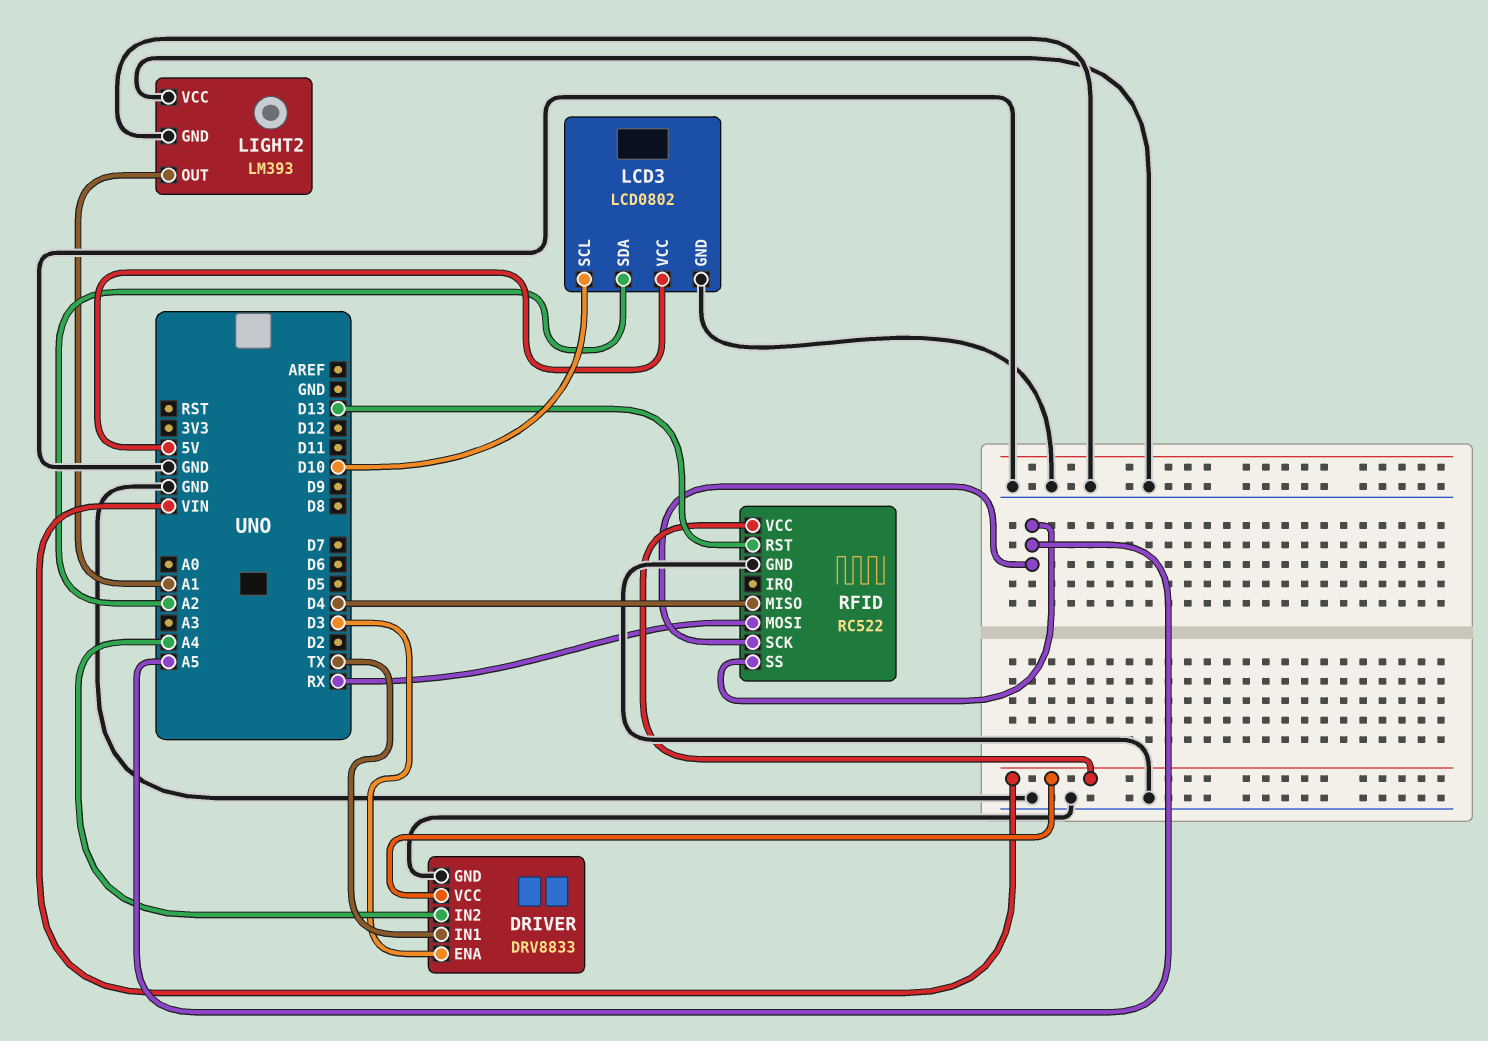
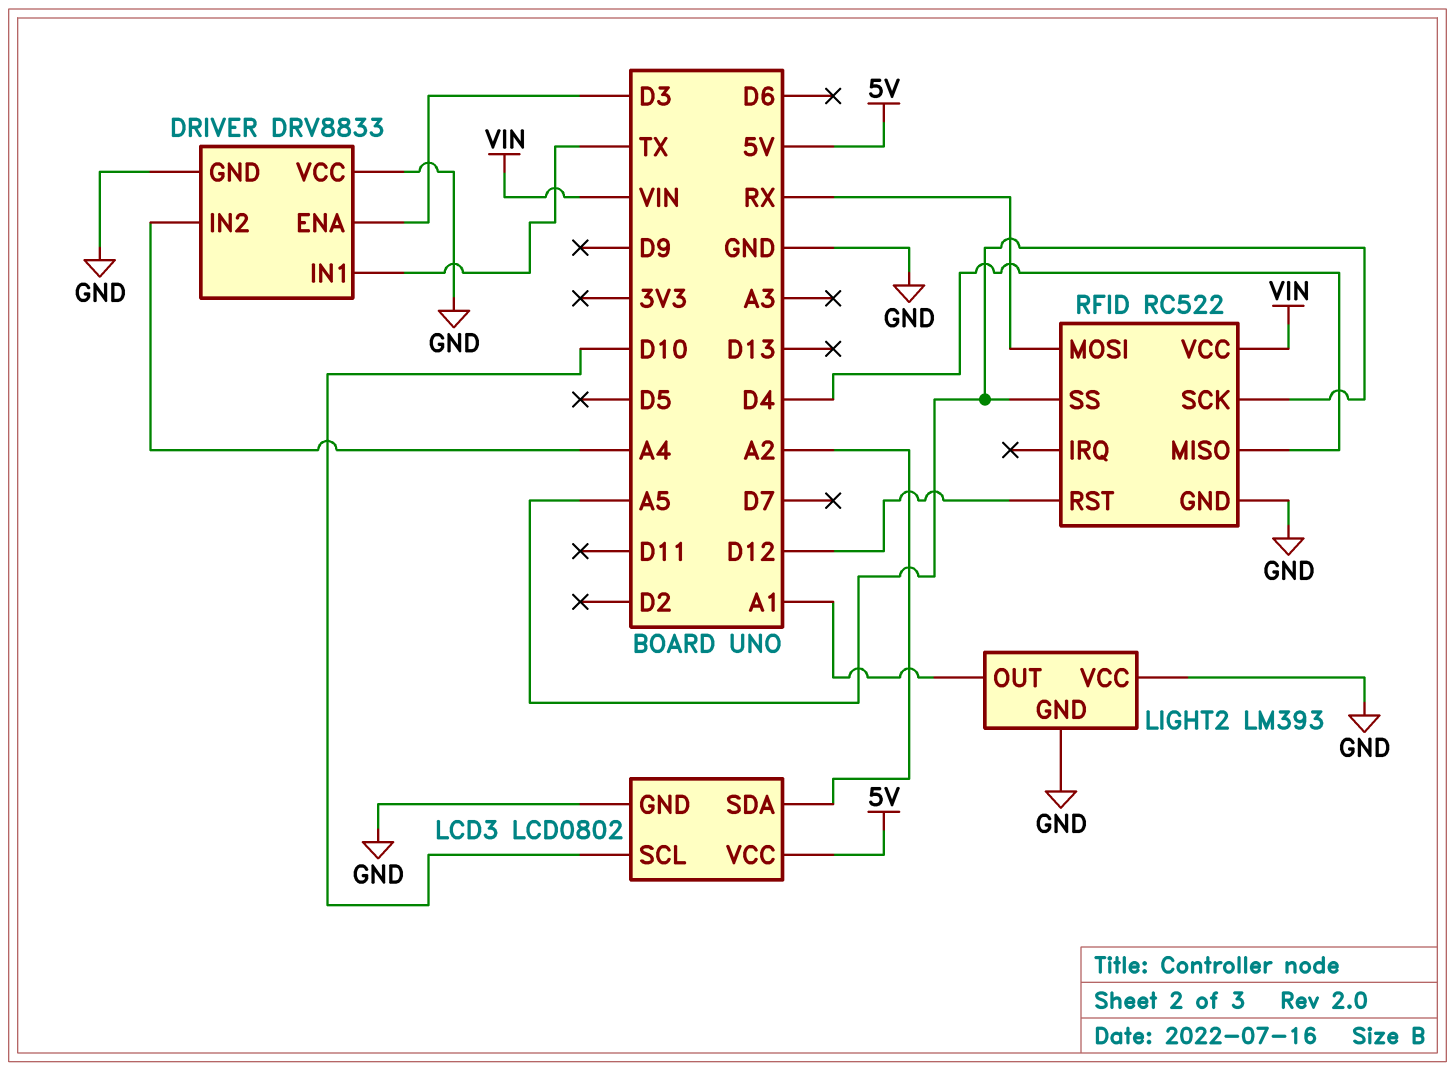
DRIVER pin VCC: VIN -> GND
RFID pin RST: D13 -> D12

